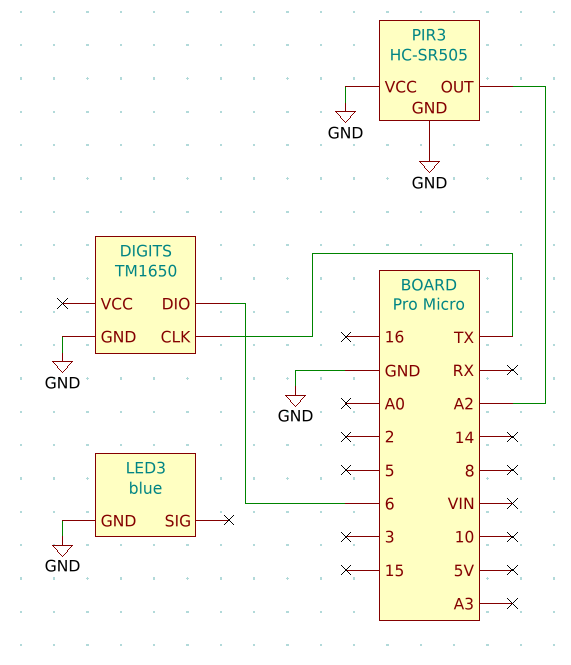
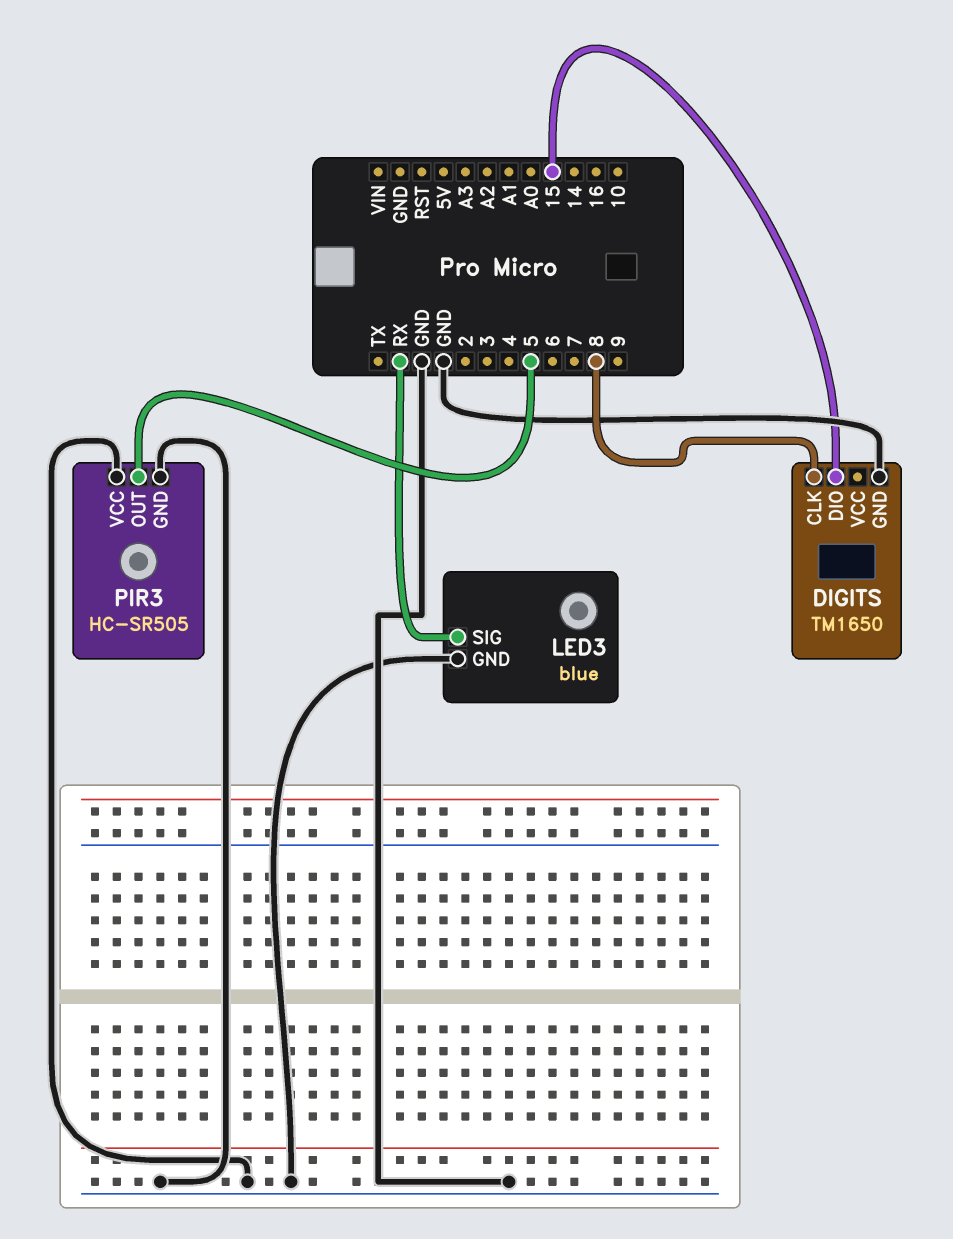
DIGITS pin CLK: TX -> 8
DIGITS pin DIO: 6 -> 15
LED3 pin SIG: none -> RX
PIR3 pin OUT: A2 -> 5

